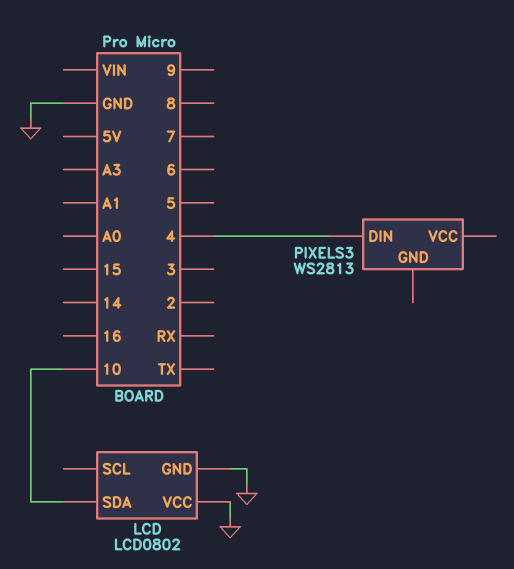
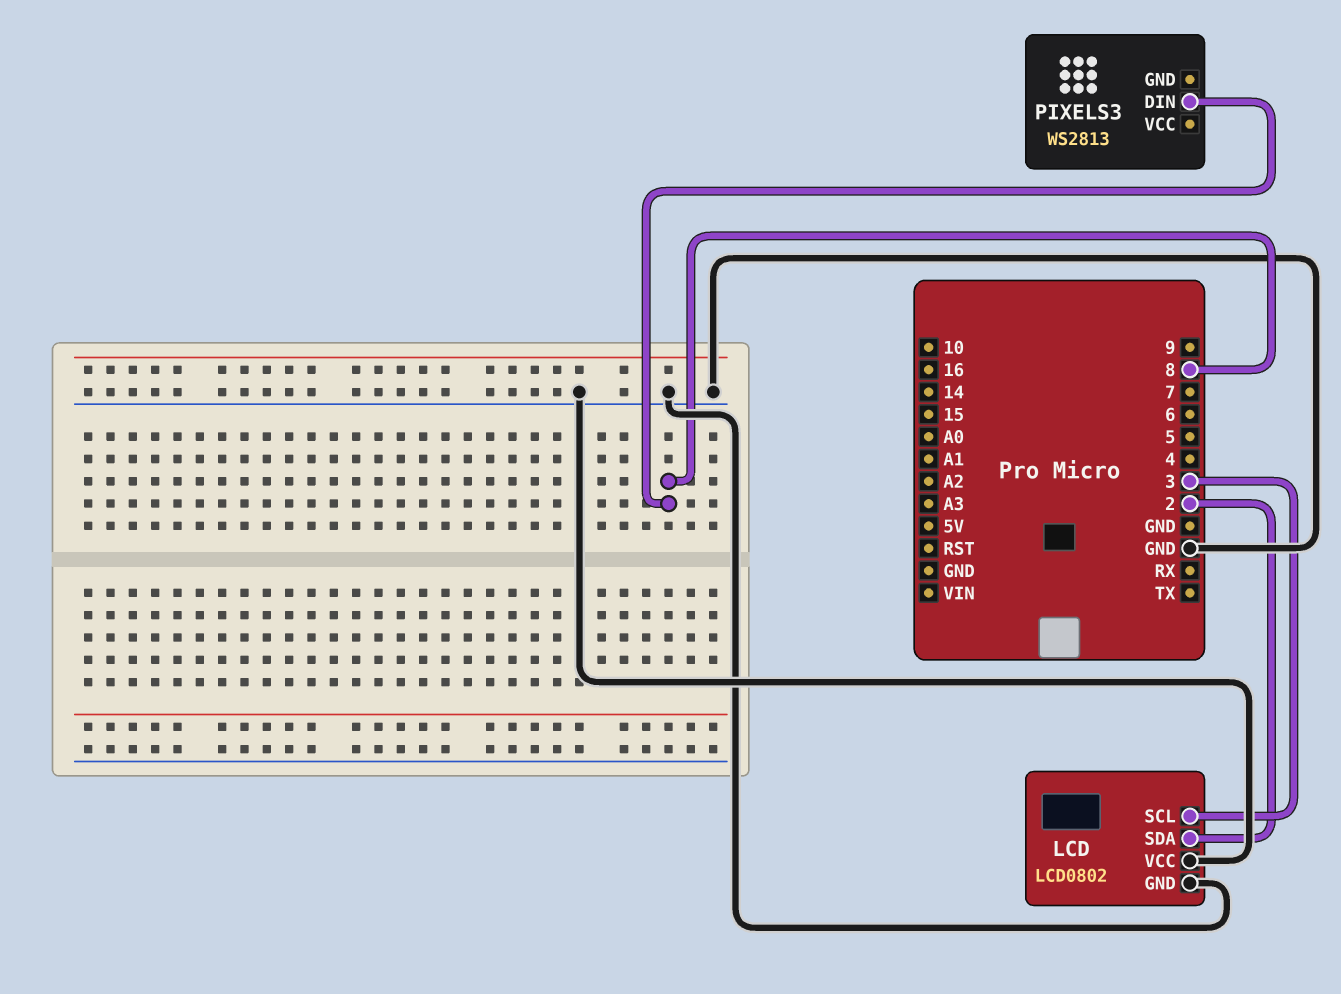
LCD pin SCL: none -> 3
LCD pin SDA: 10 -> 2
PIXELS3 pin DIN: 4 -> 8

